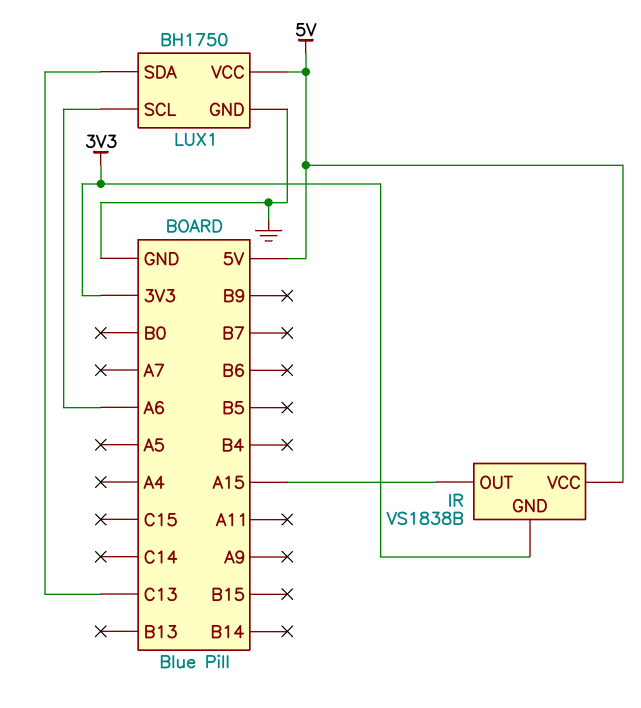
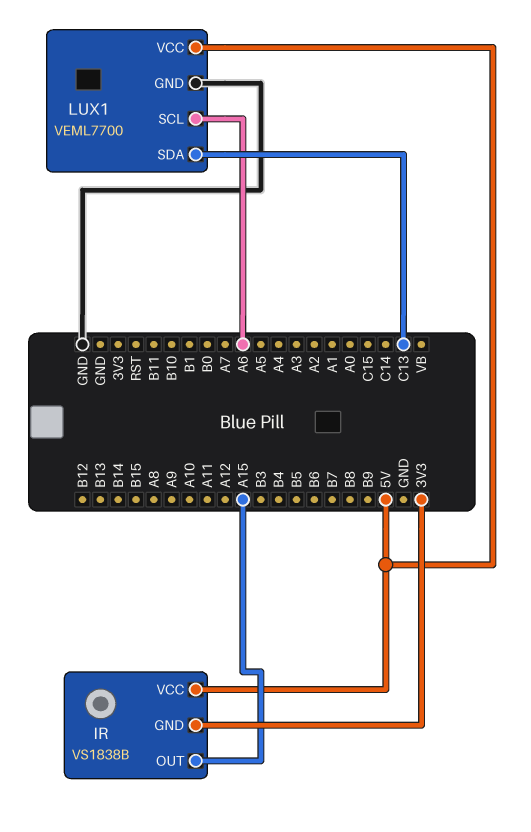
LUX1: BH1750 -> VEML7700

